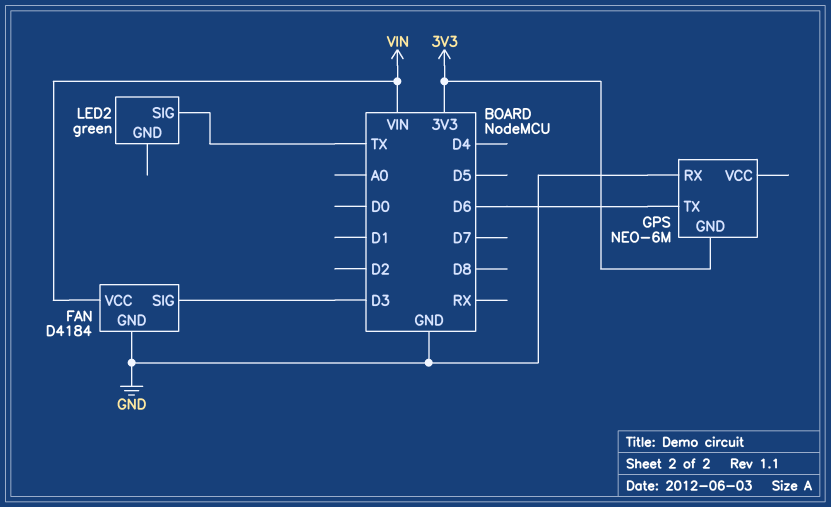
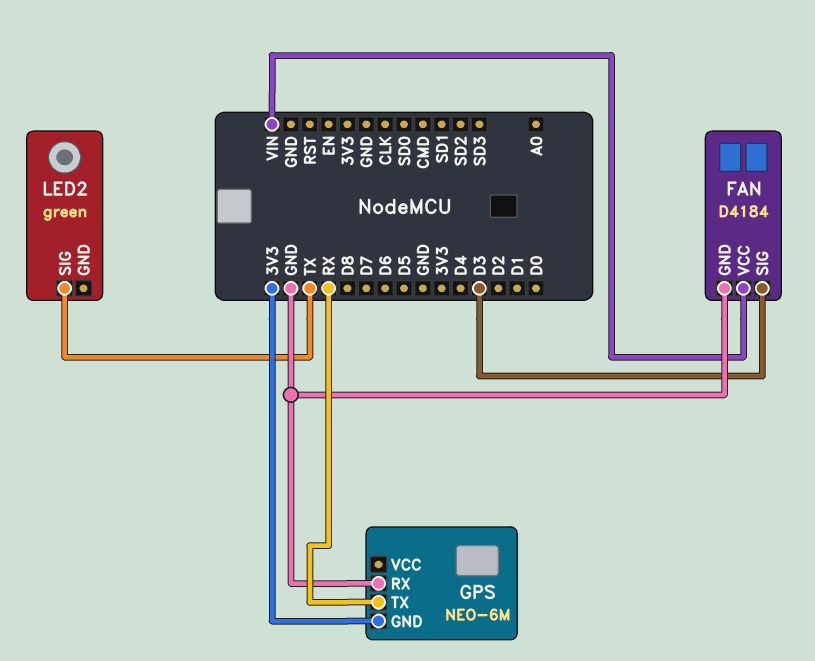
GPS pin TX: D6 -> RX

